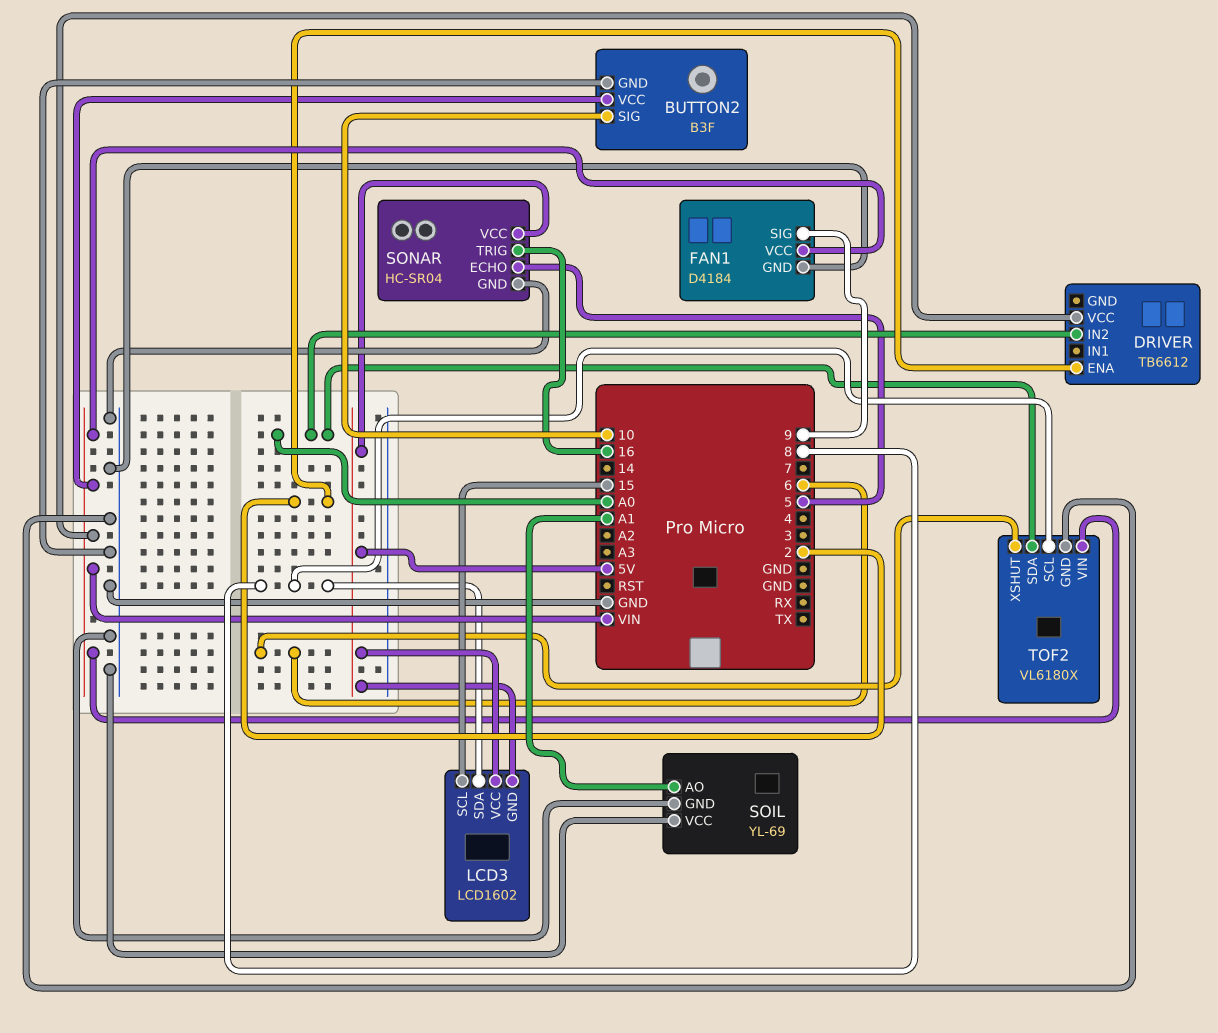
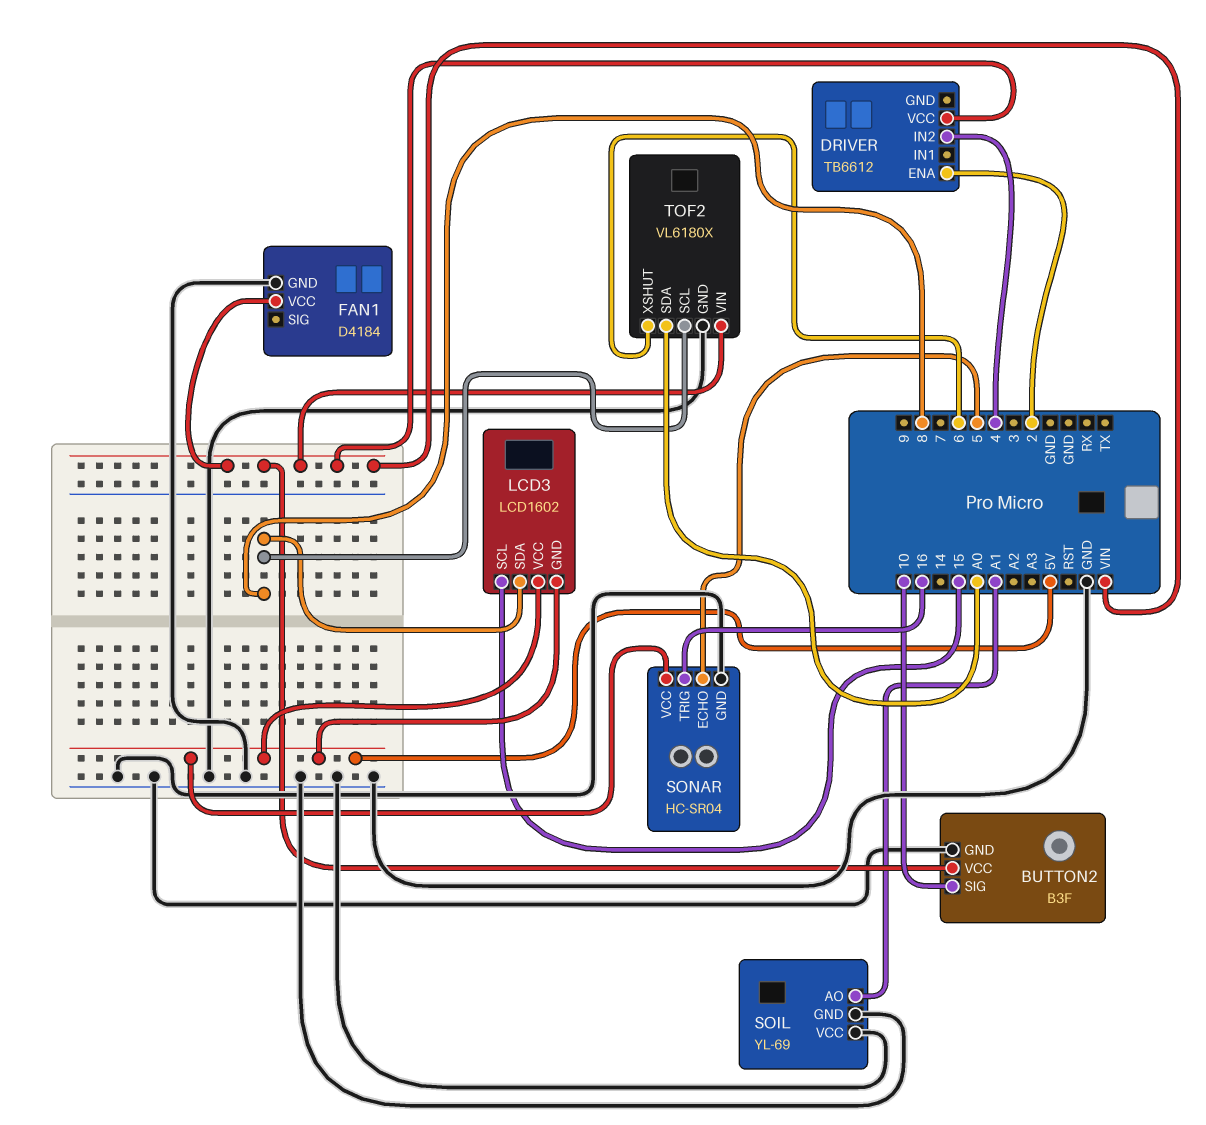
DRIVER pin IN2: A0 -> 4
FAN1 pin SIG: 9 -> none

